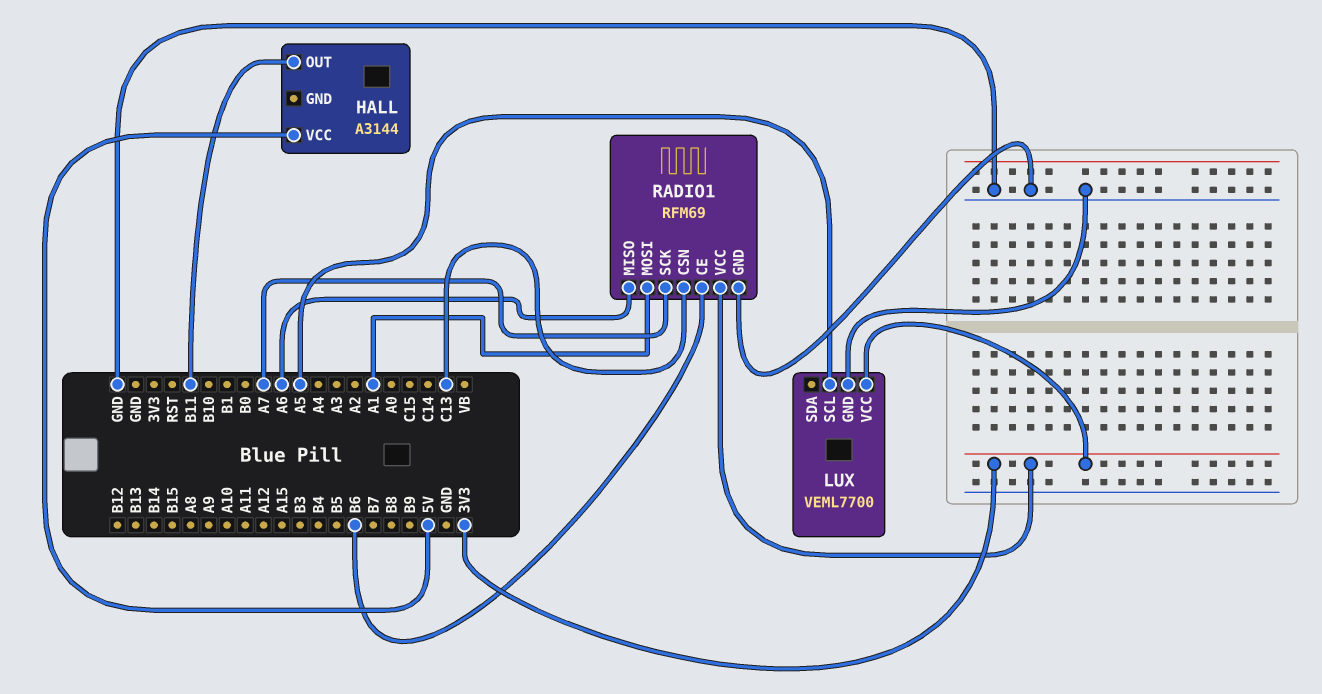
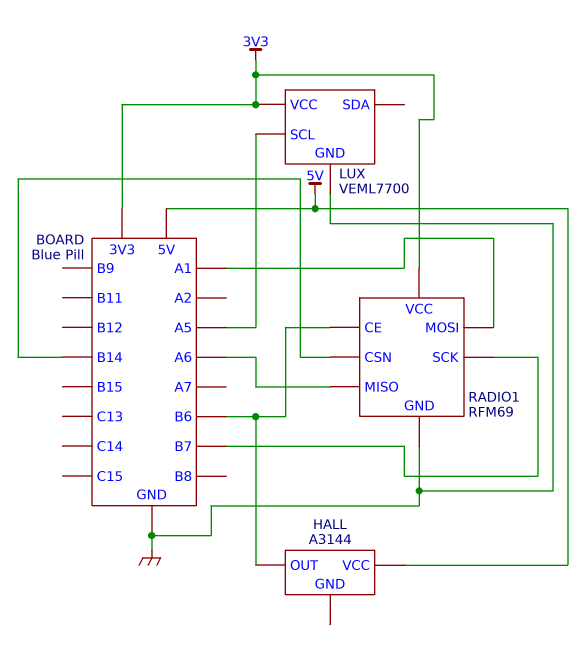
HALL pin OUT: B11 -> B6
RADIO1 pin CSN: C13 -> B14
RADIO1 pin SCK: A7 -> B7

